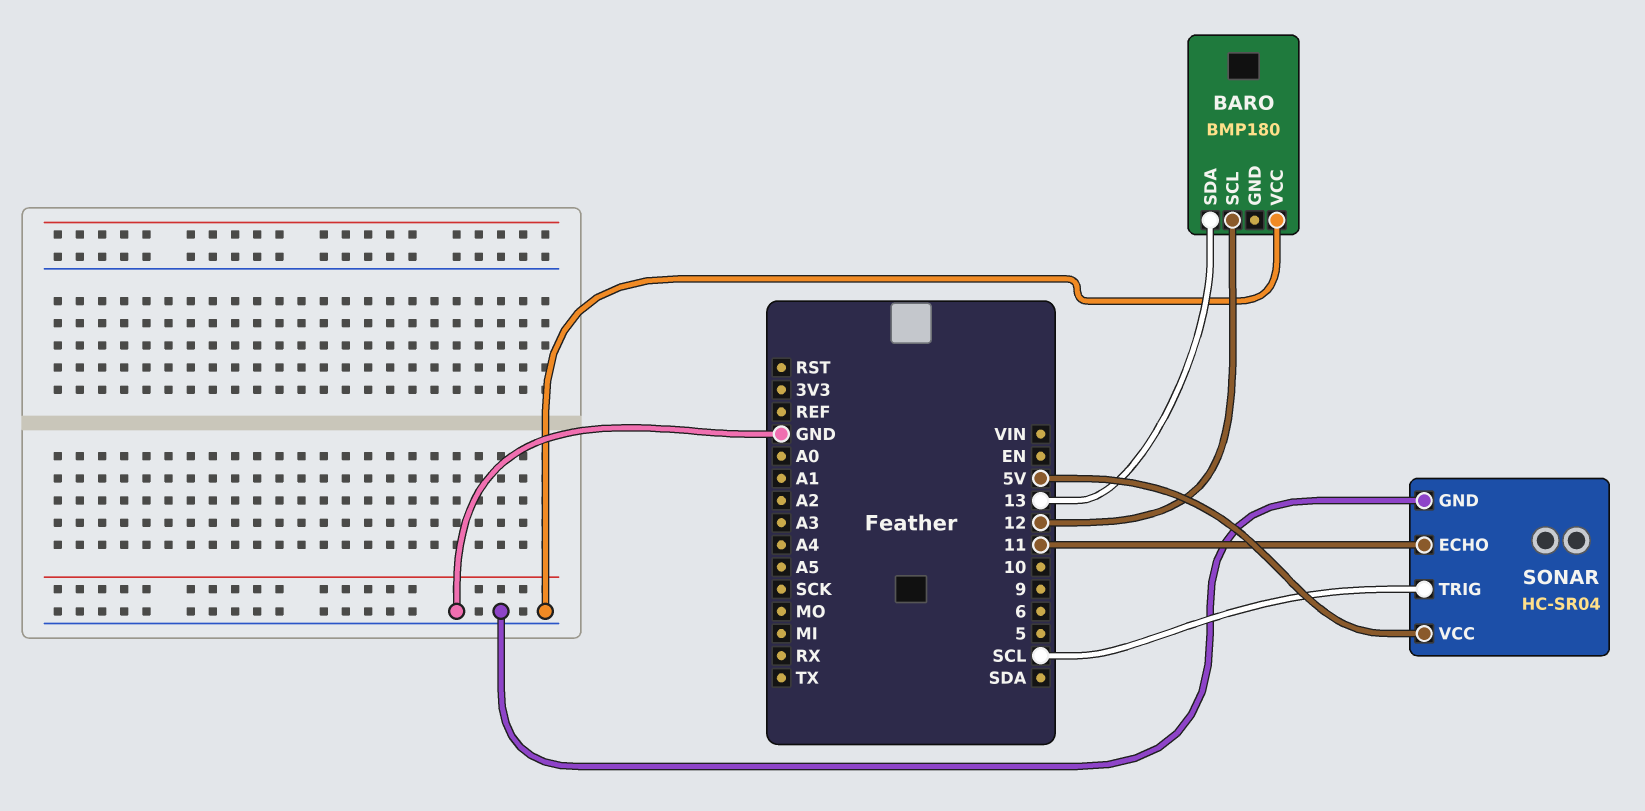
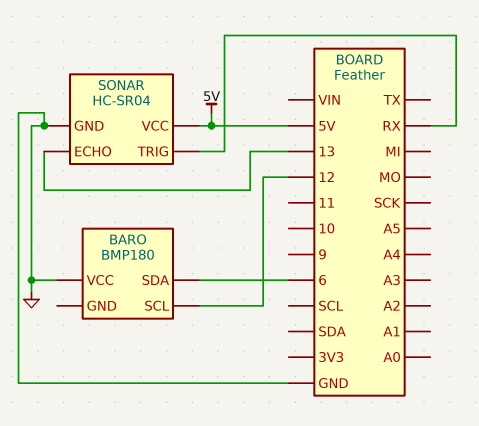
BARO pin SDA: 13 -> 6
SONAR pin ECHO: 11 -> 13
SONAR pin TRIG: SCL -> RX

